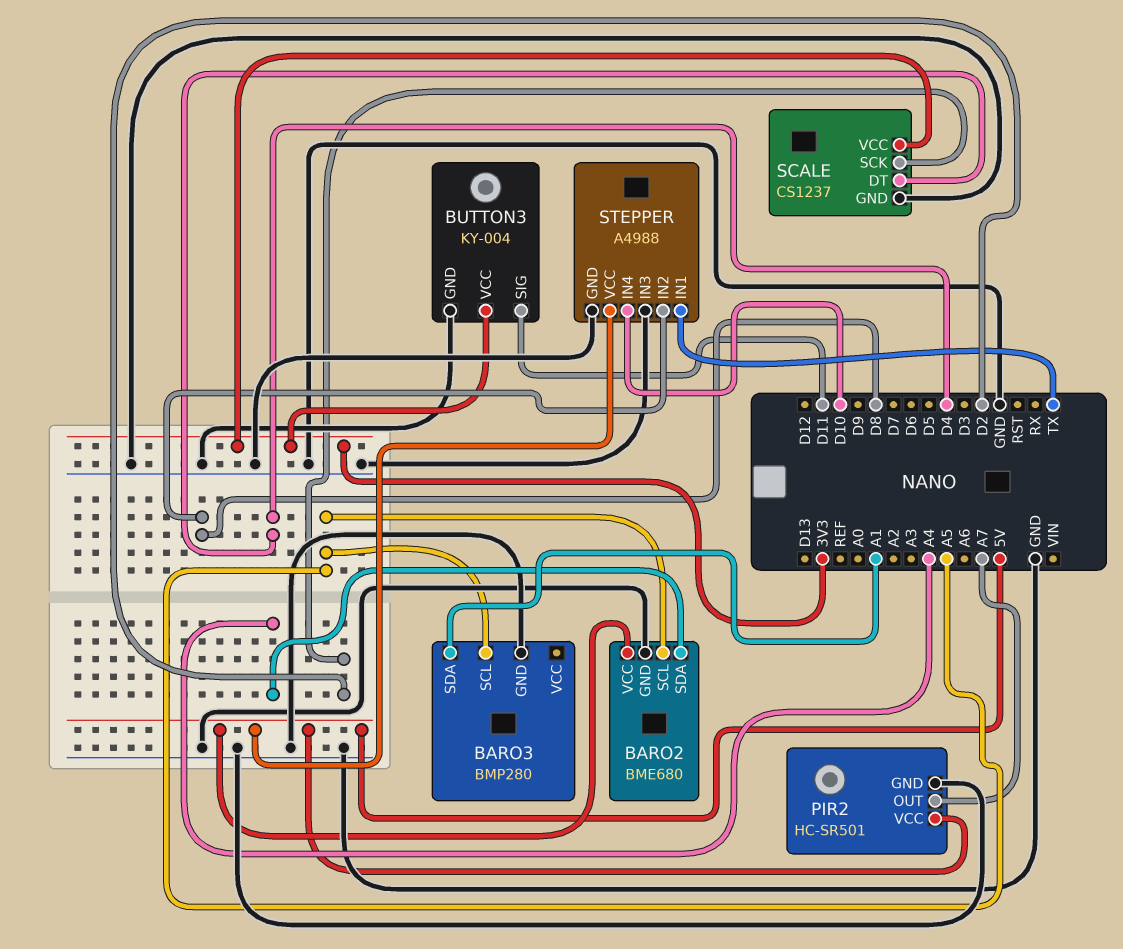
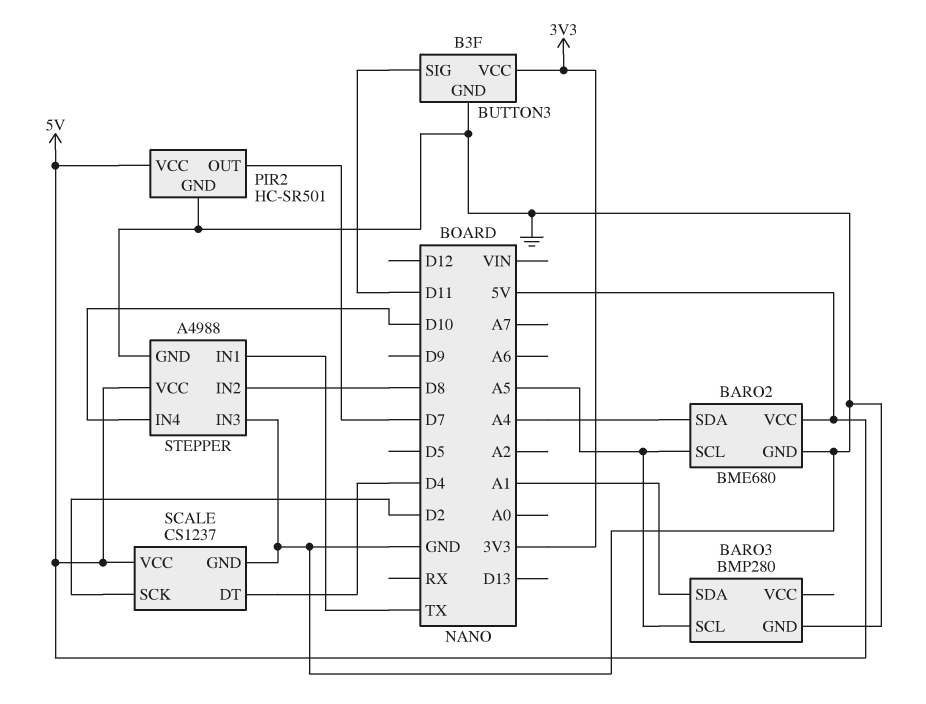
BUTTON3: KY-004 -> B3F
PIR2 pin OUT: A7 -> D7
SCALE pin VCC: 3V3 -> 5V

